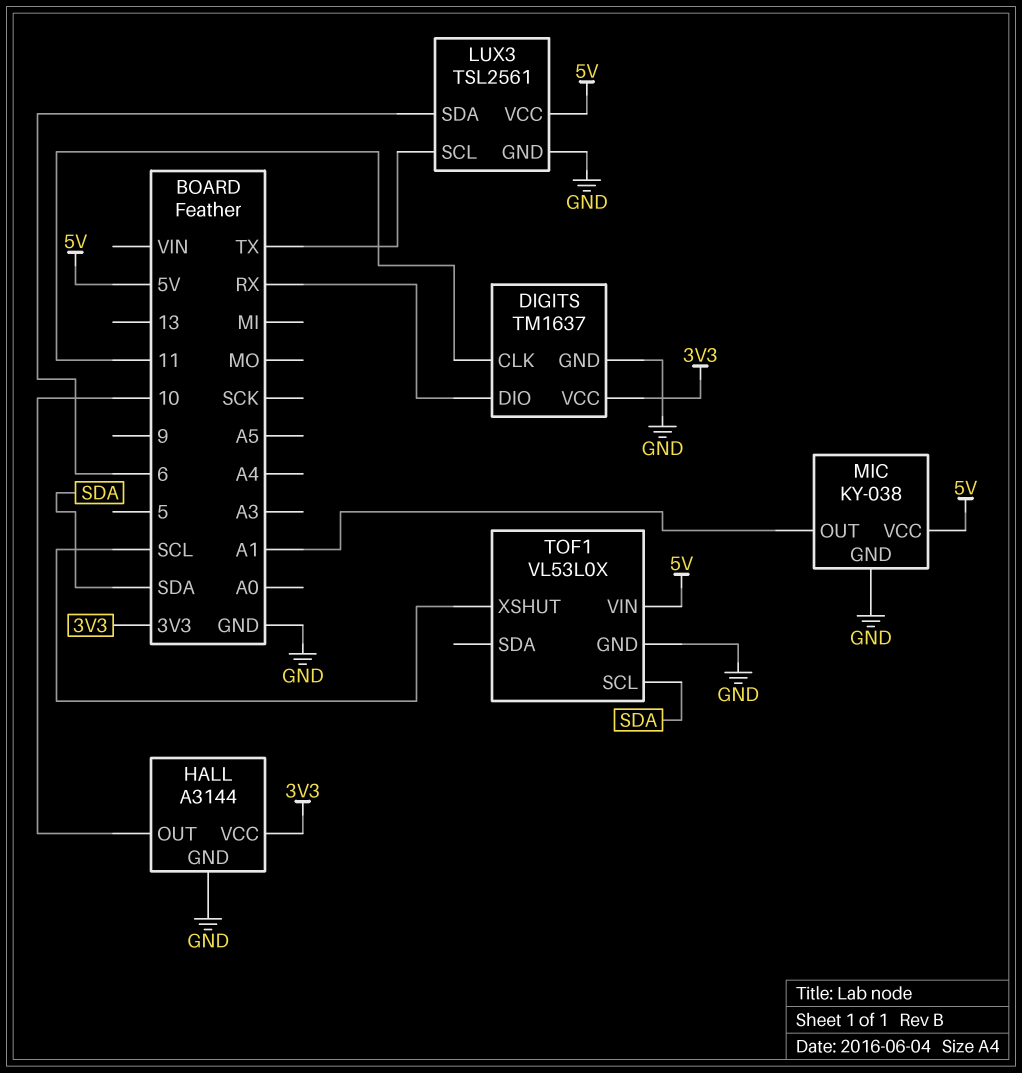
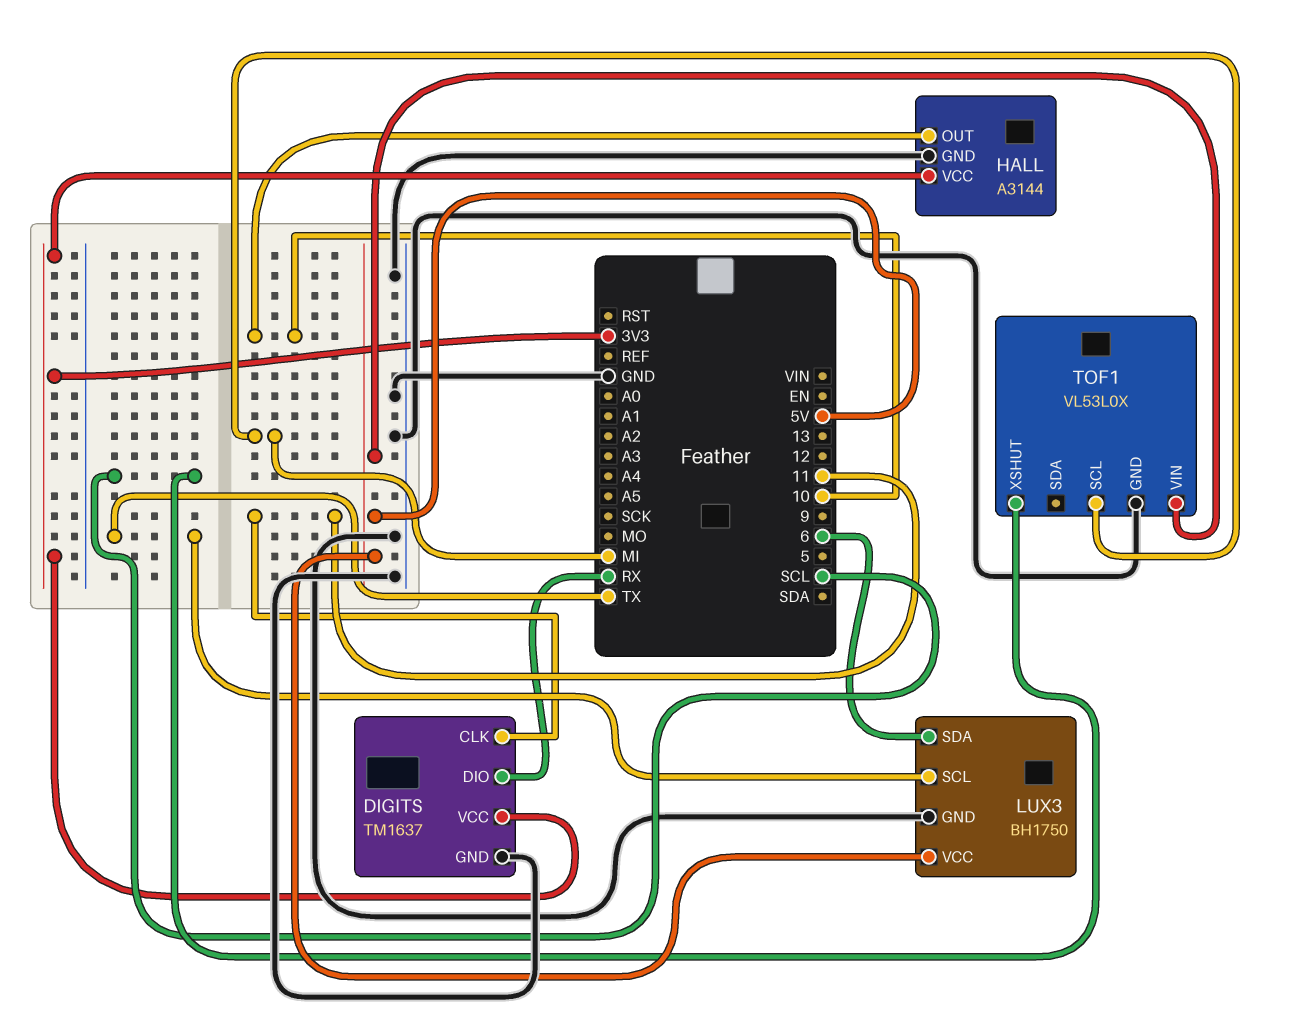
LUX3: TSL2561 -> BH1750
MIC: KY-038 -> none
MIC pin GND: GND -> none
MIC pin OUT: A1 -> none
MIC pin VCC: 5V -> none
TOF1 pin SCL: SDA -> MI

